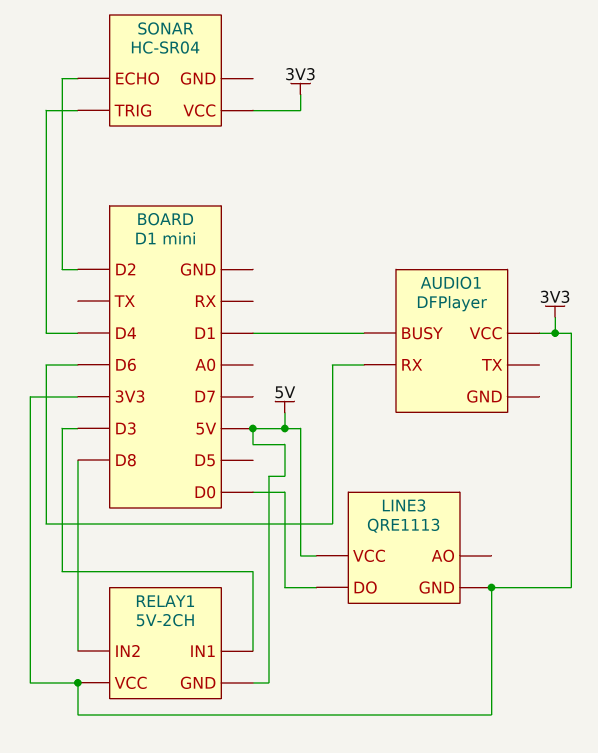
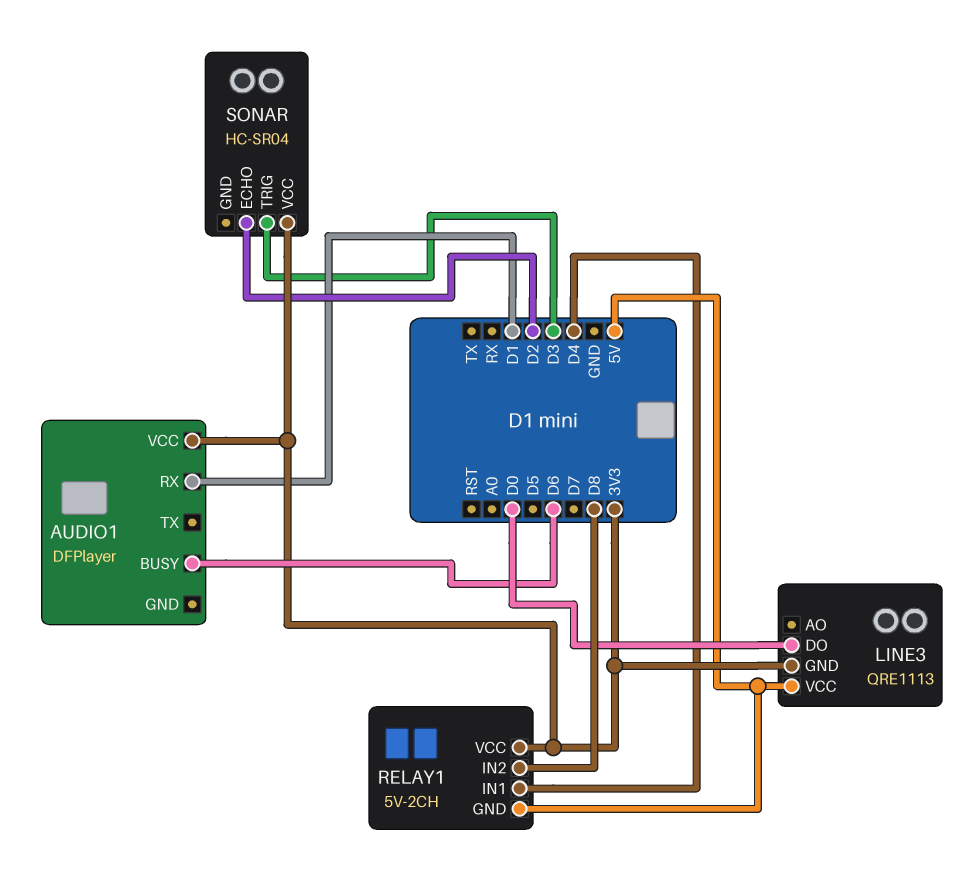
AUDIO1 pin BUSY: D1 -> D6
AUDIO1 pin RX: D6 -> D1
RELAY1 pin IN1: D3 -> D4
SONAR pin TRIG: D4 -> D3

